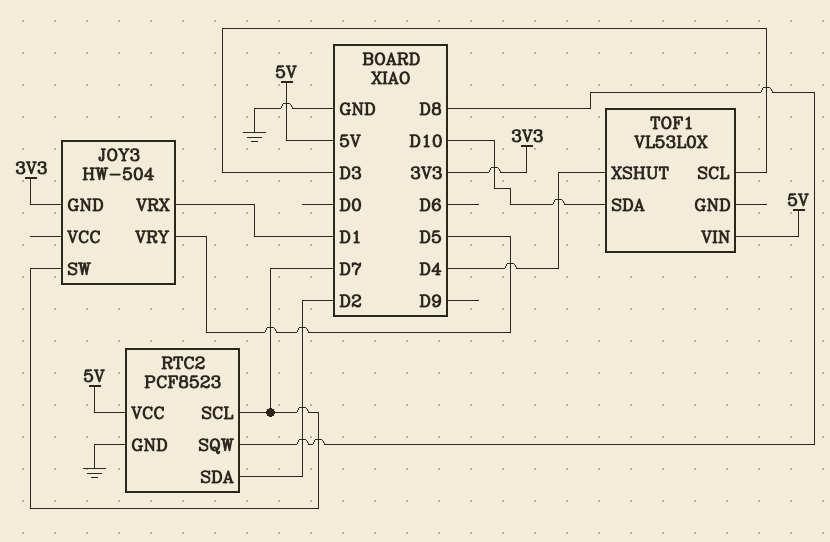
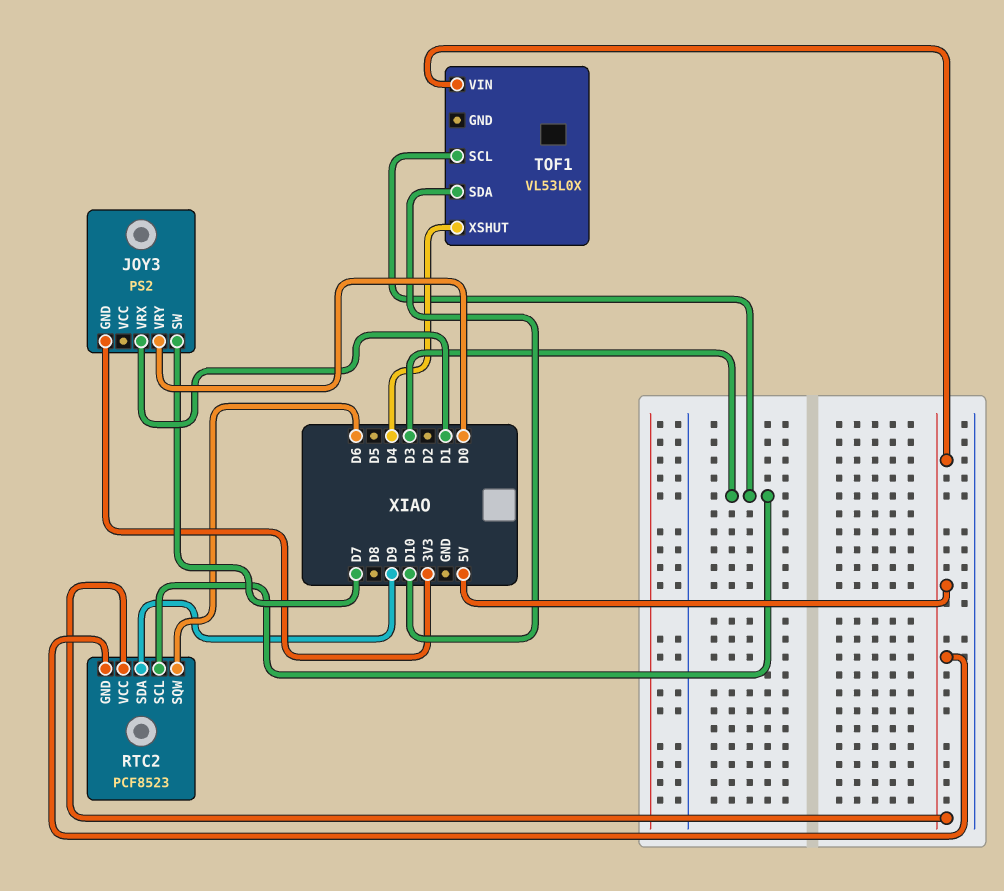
JOY3: HW-504 -> PS2
JOY3 pin VRY: D5 -> D0
RTC2 pin GND: GND -> 5V
RTC2 pin SCL: D7 -> D3
RTC2 pin SDA: D2 -> D9
RTC2 pin SQW: D8 -> D6

